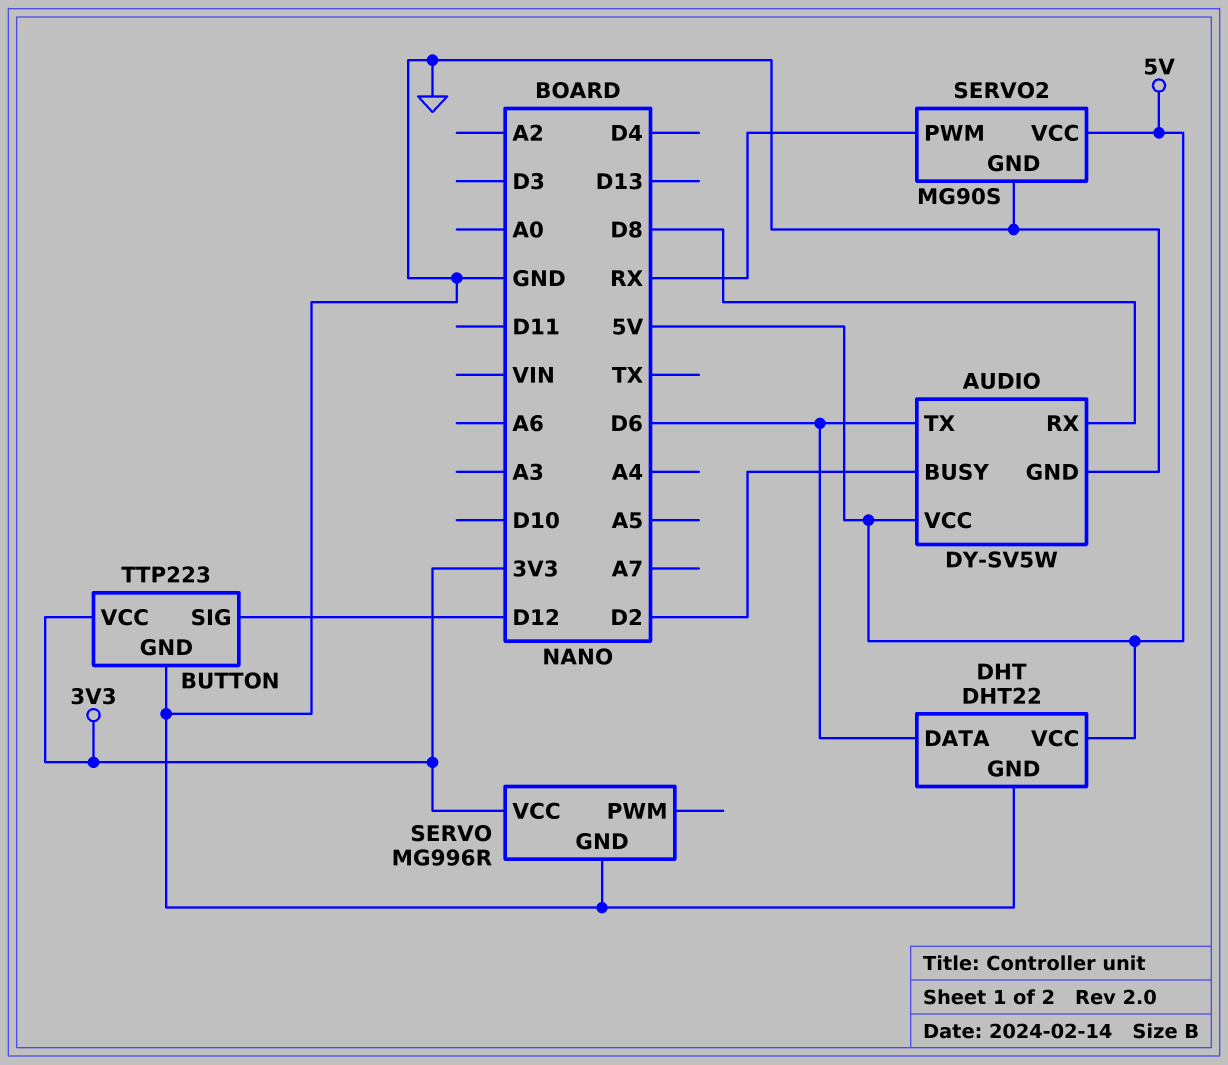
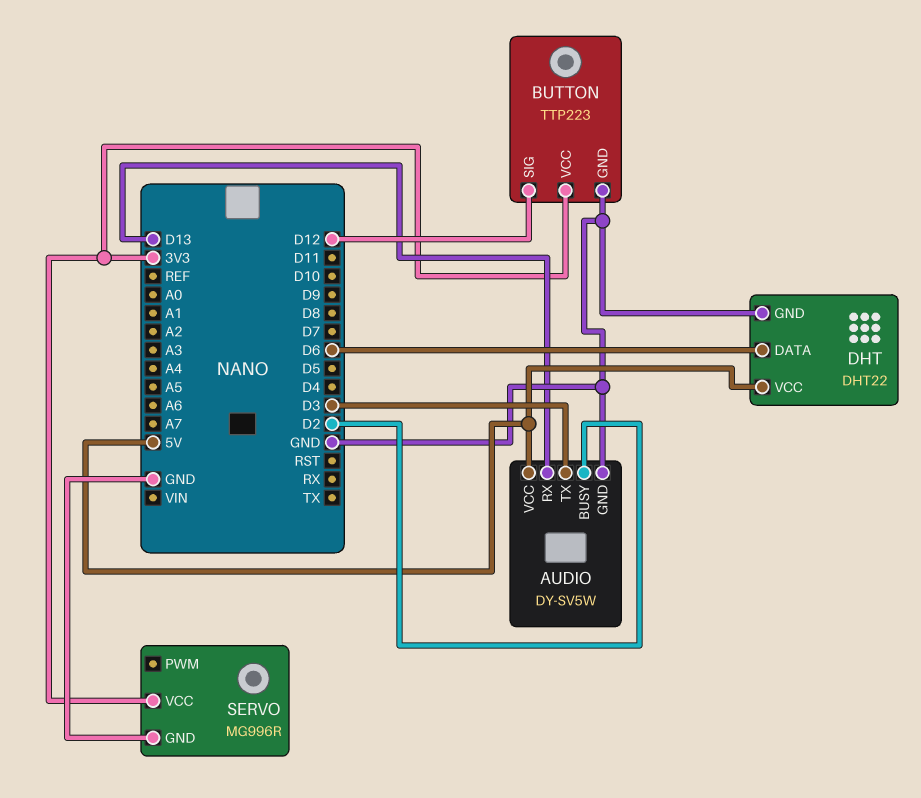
AUDIO pin RX: D8 -> D13
AUDIO pin TX: D6 -> D3
SERVO2: MG90S -> none
SERVO2 pin GND: GND -> none
SERVO2 pin PWM: RX -> none
SERVO2 pin VCC: 5V -> none

